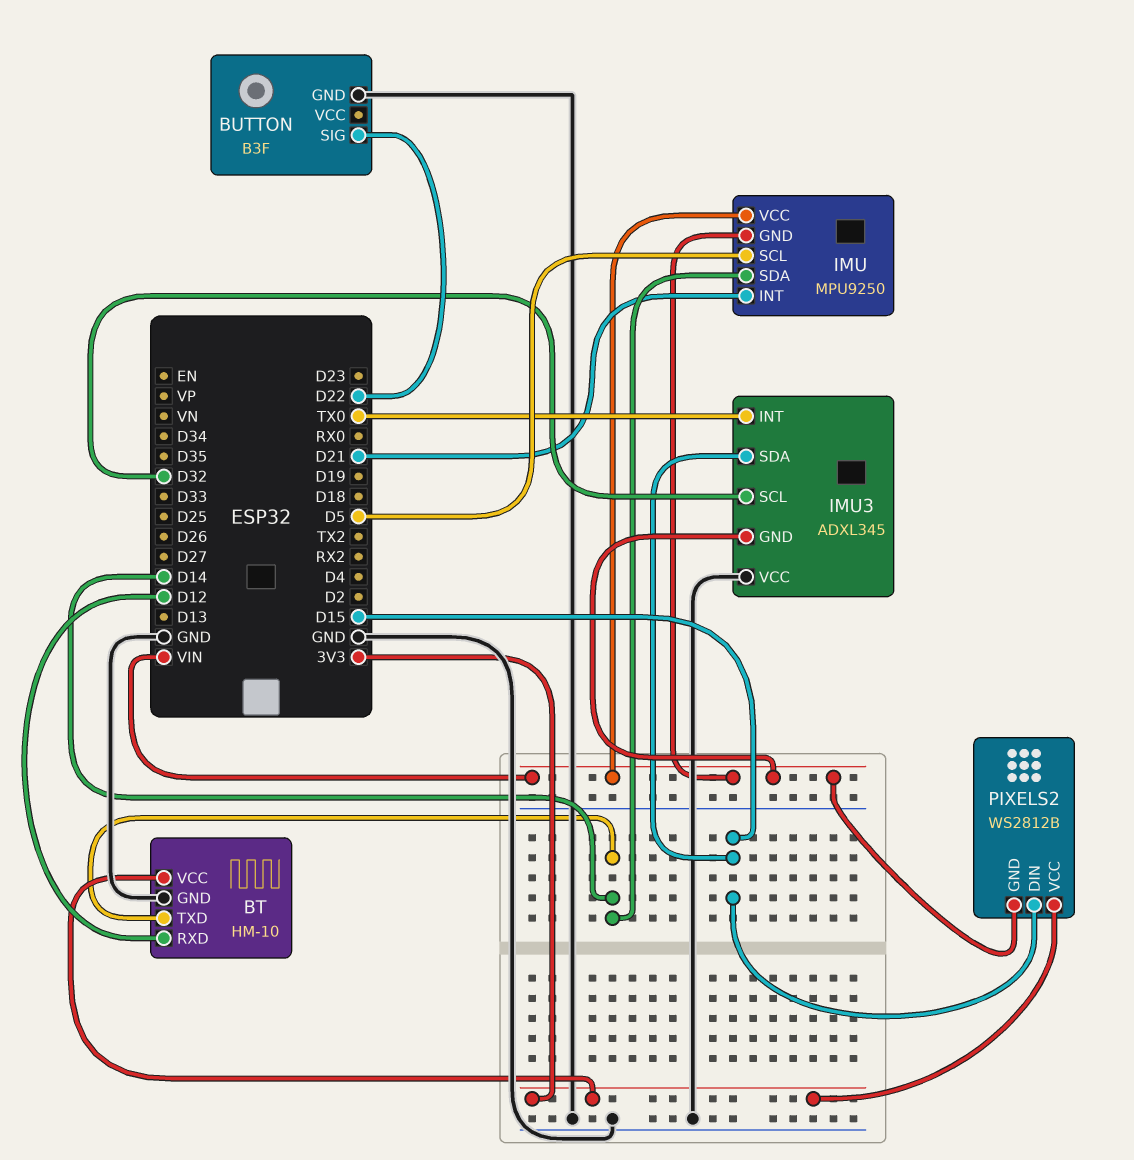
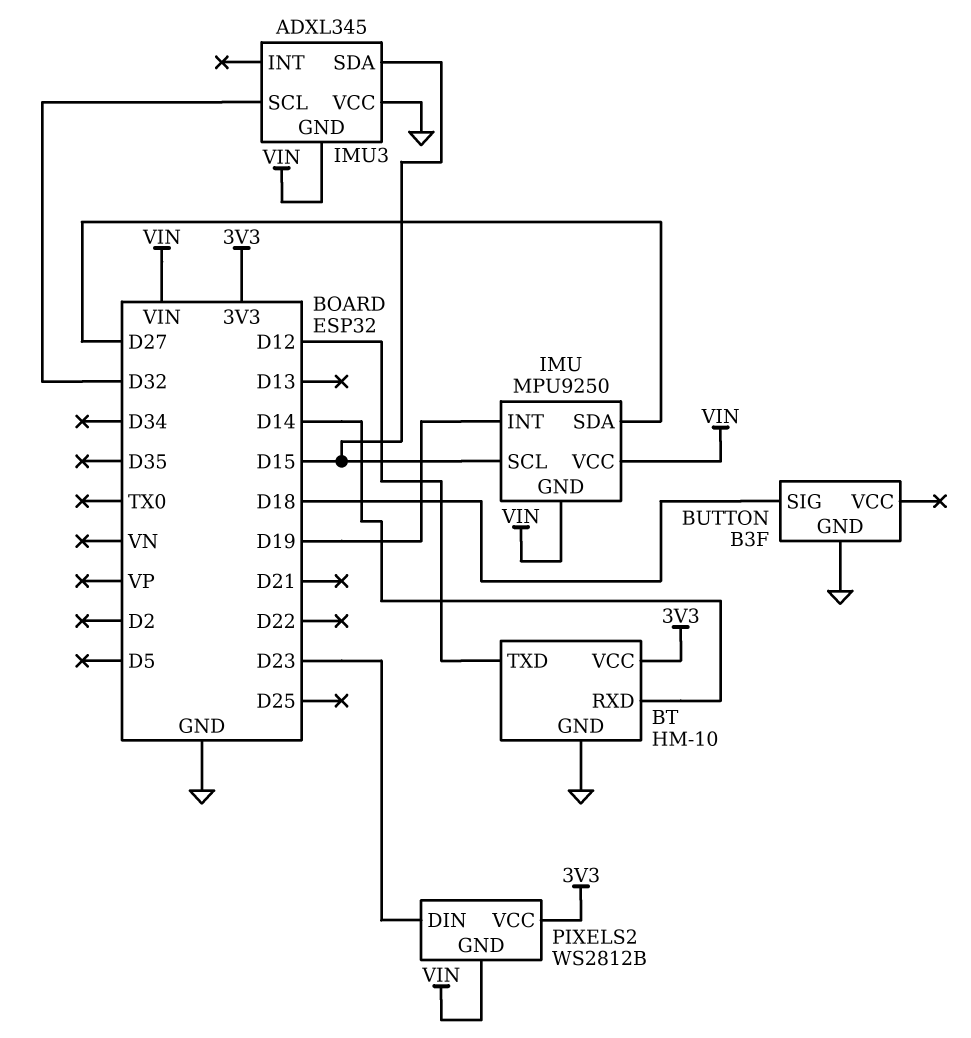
BT pin RXD: D12 -> D14
BT pin TXD: D14 -> D12
BUTTON pin SIG: D22 -> D18
IMU pin INT: D21 -> D19
IMU pin SCL: D5 -> D15
IMU pin SDA: D14 -> D27
IMU3 pin INT: TX0 -> none
PIXELS2 pin DIN: D15 -> D23

